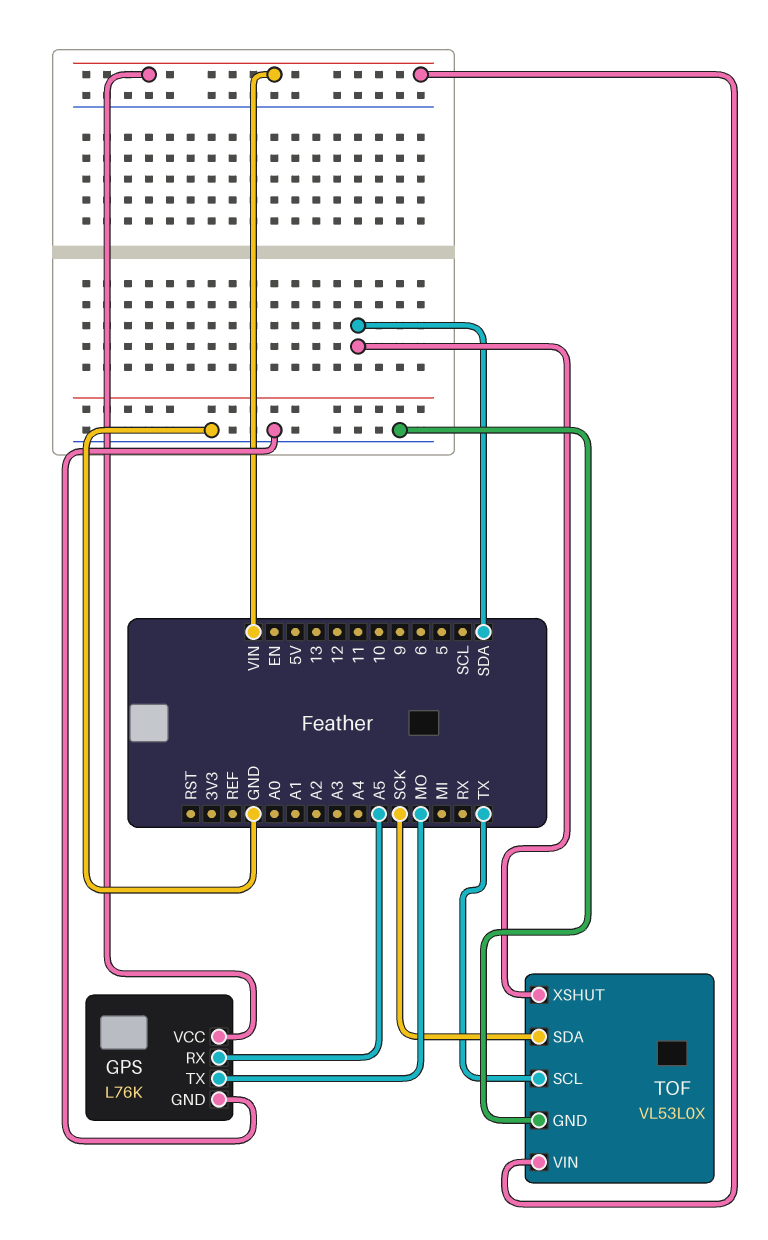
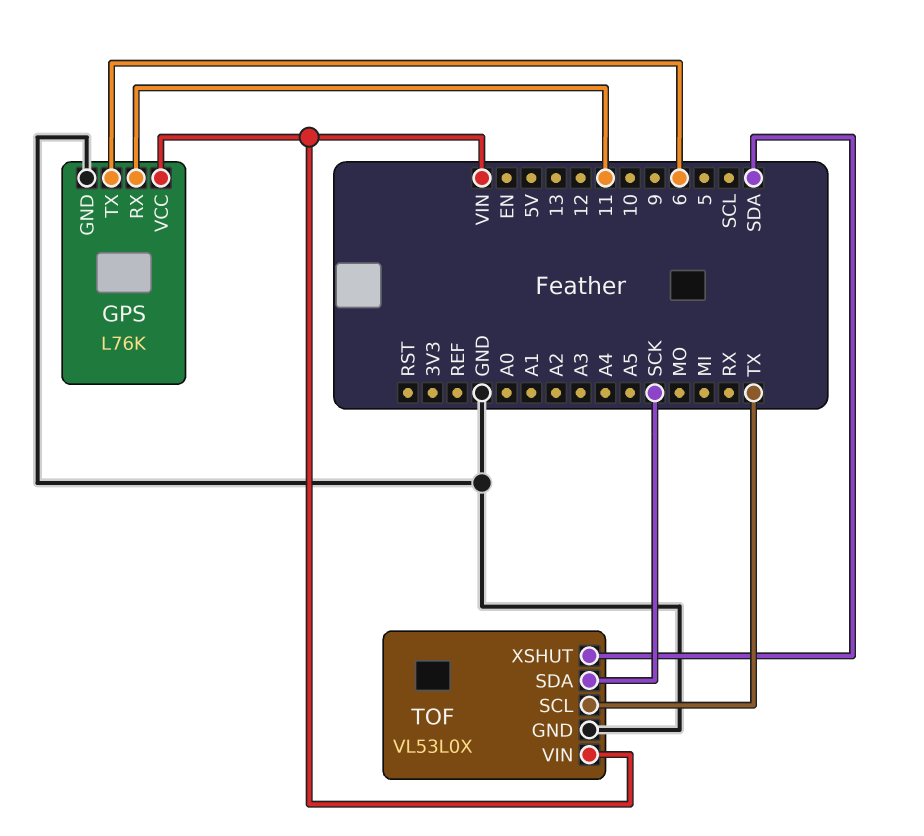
GPS pin RX: A5 -> 11
GPS pin TX: MO -> 6

